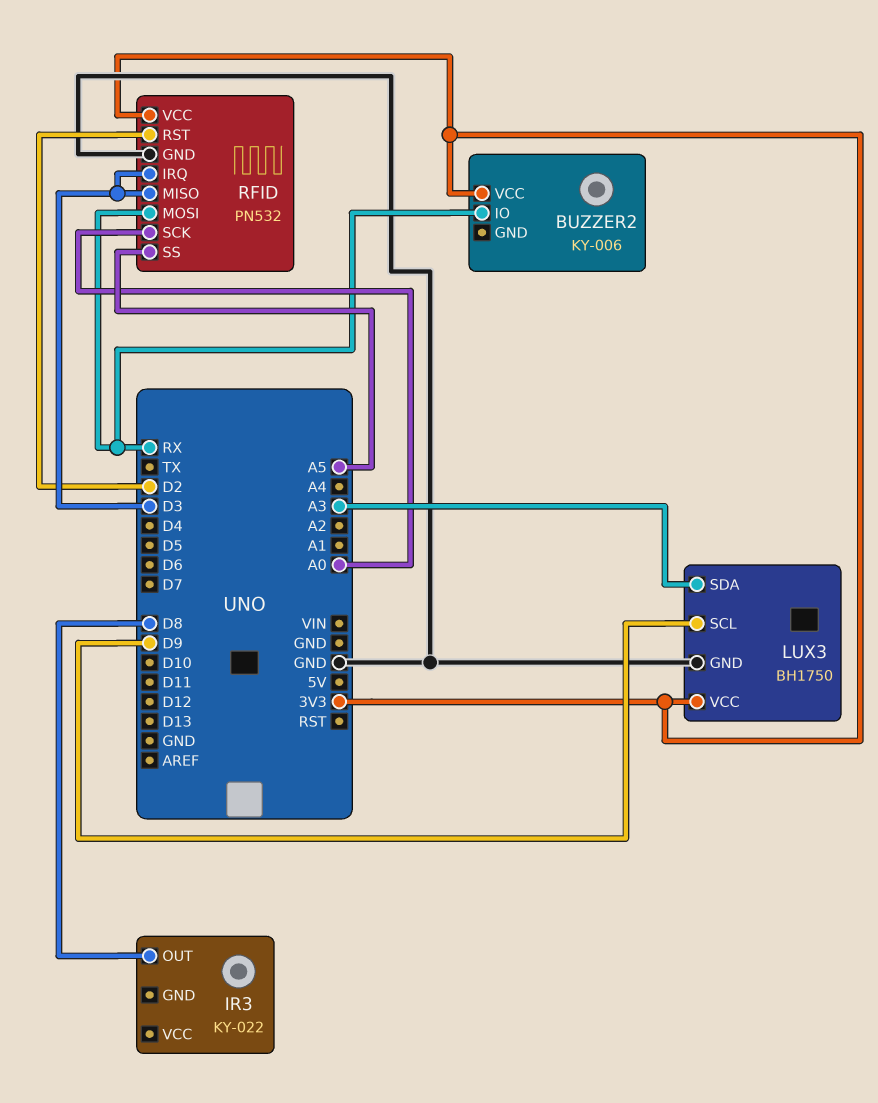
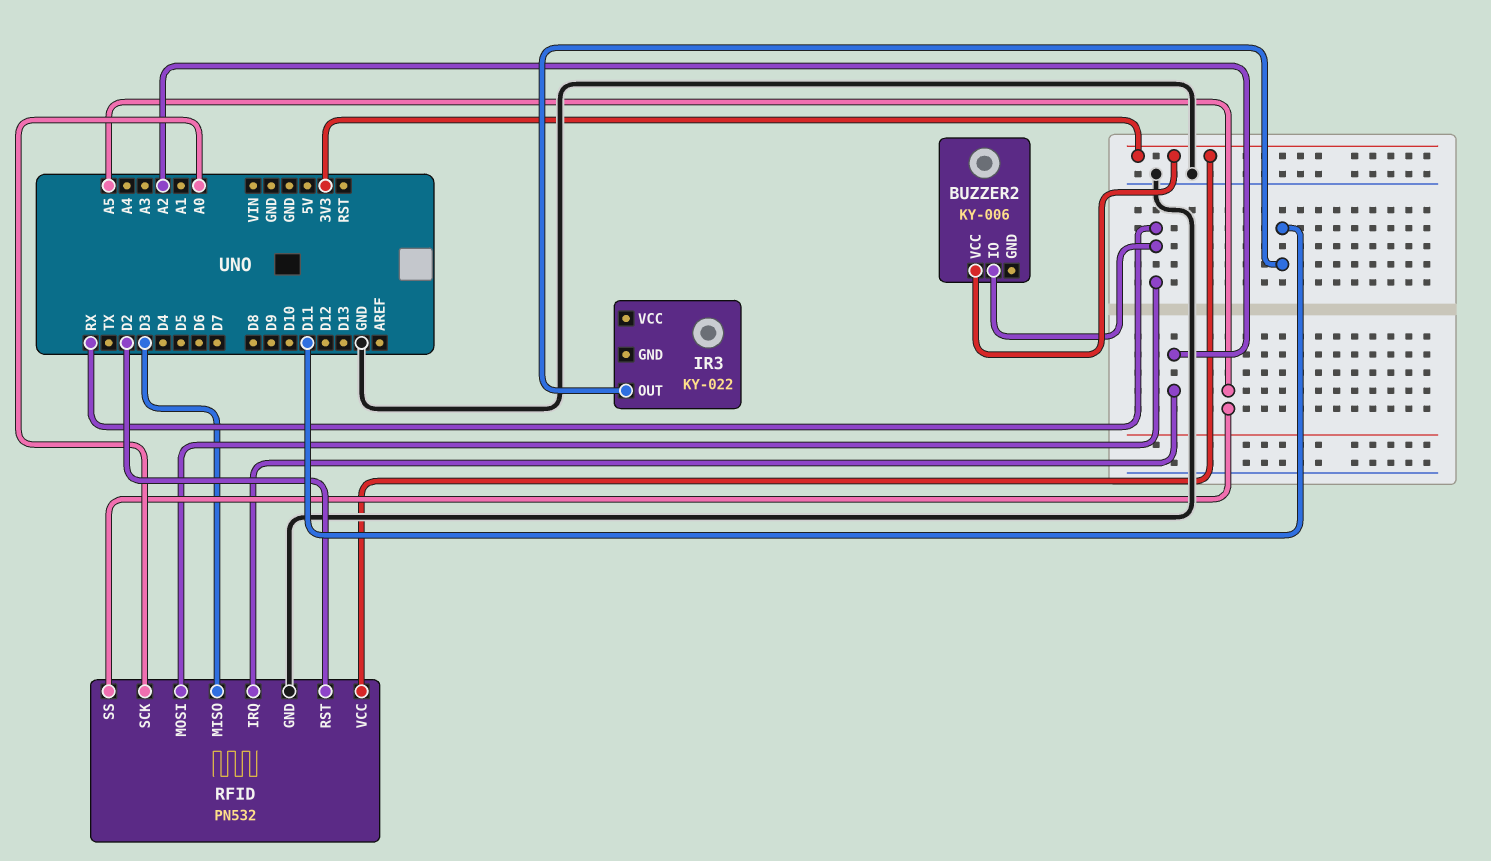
IR3 pin OUT: D8 -> D11
LUX3: BH1750 -> none
LUX3 pin GND: GND -> none
LUX3 pin SCL: D9 -> none
LUX3 pin SDA: A3 -> none
LUX3 pin VCC: 3V3 -> none
RFID pin IRQ: D3 -> A2

